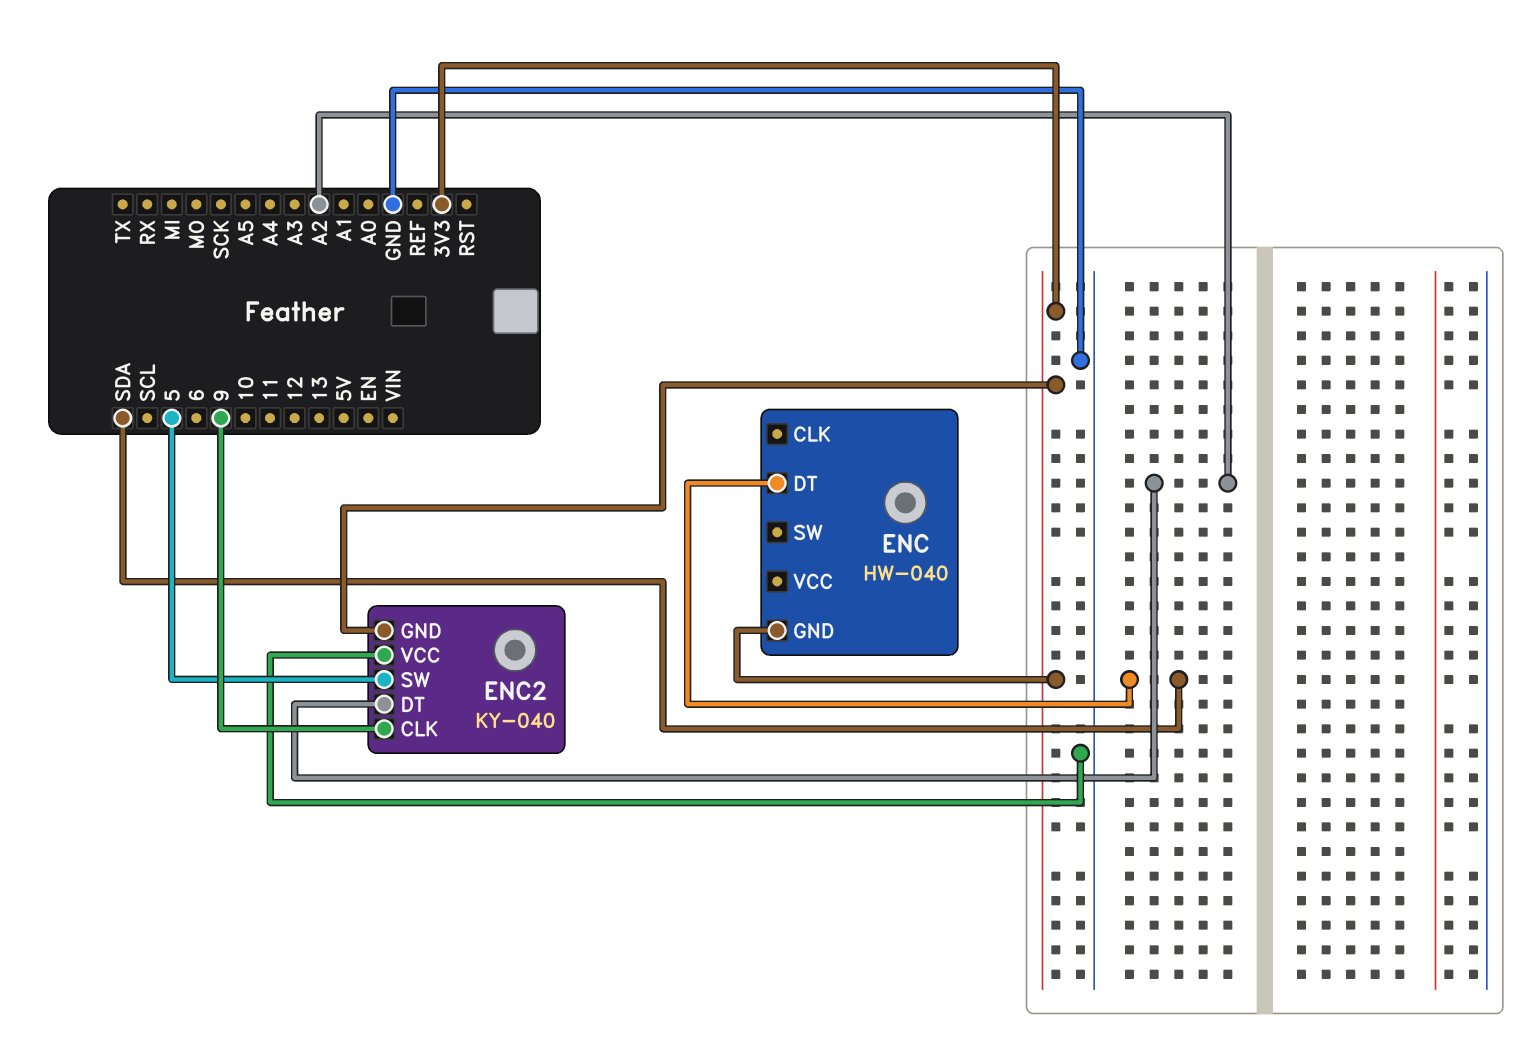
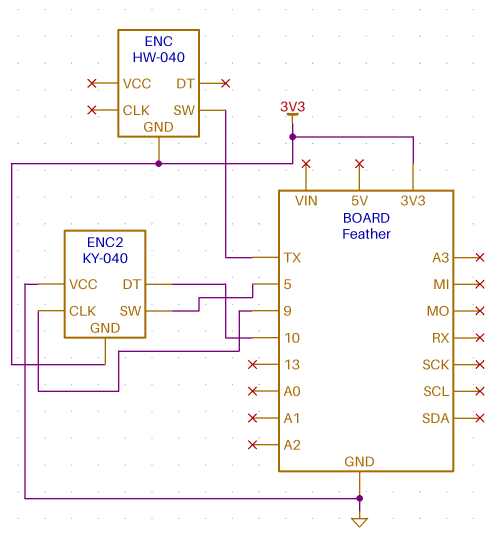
ENC pin DT: SDA -> none
ENC pin SW: none -> TX
ENC2 pin DT: A2 -> 10

